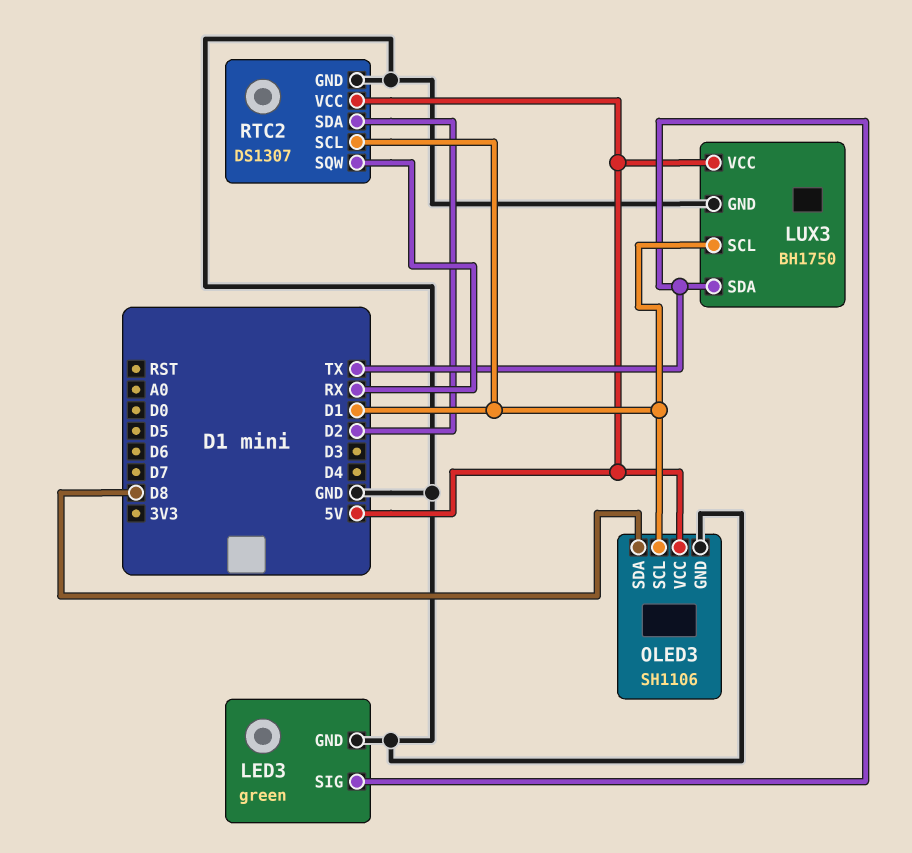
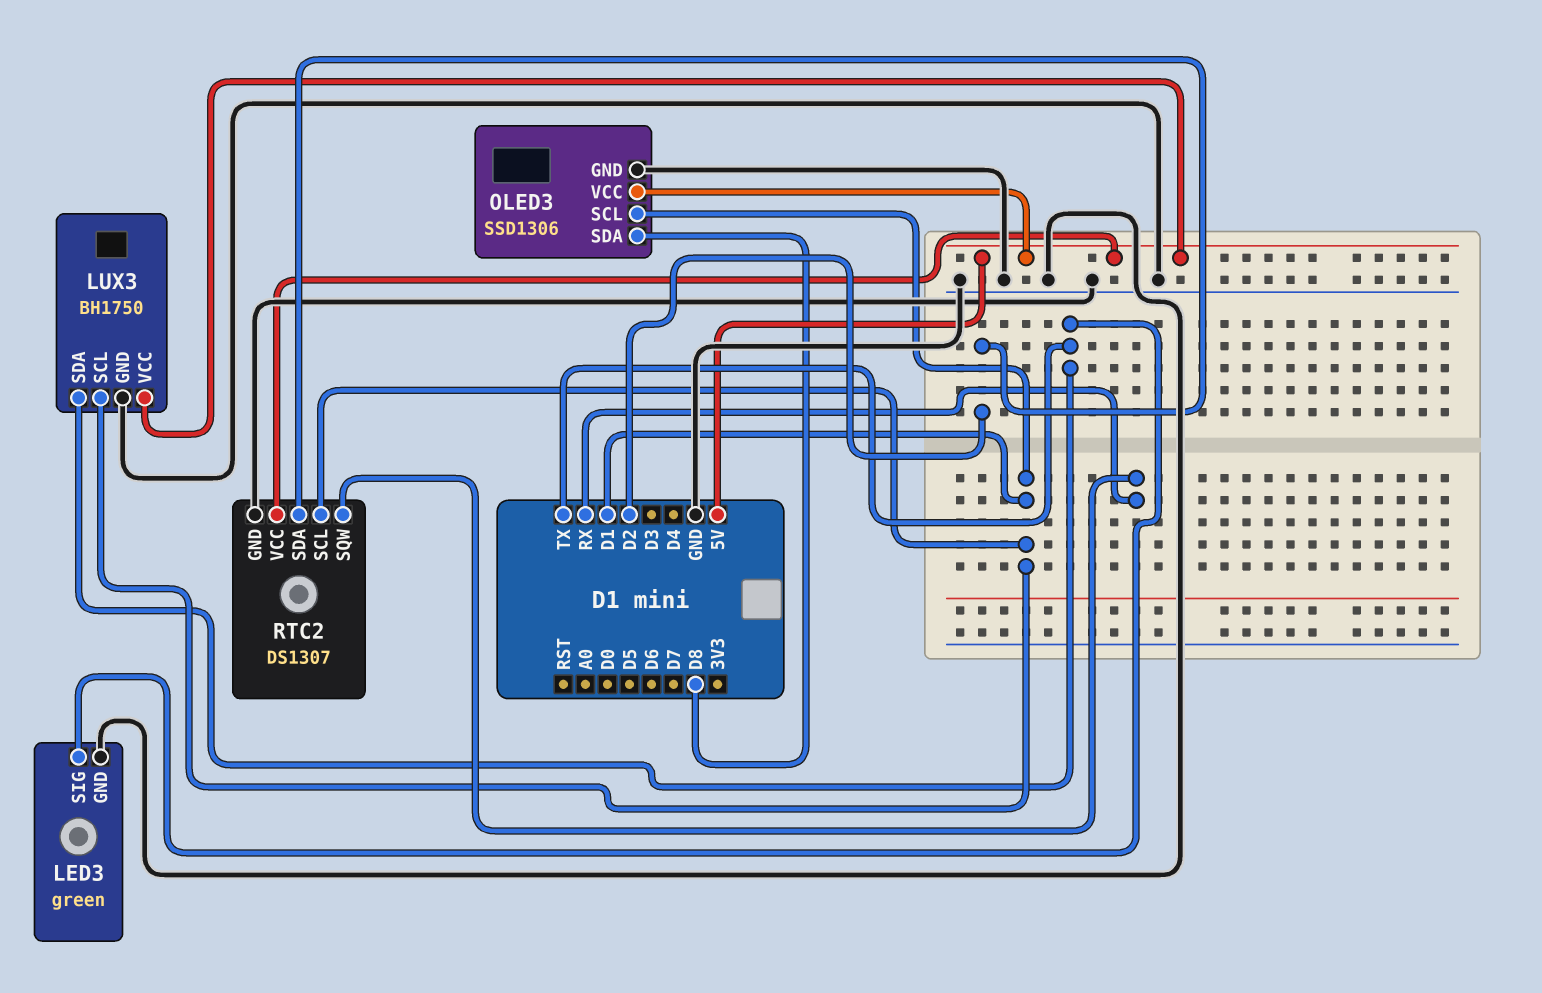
OLED3: SH1106 -> SSD1306

